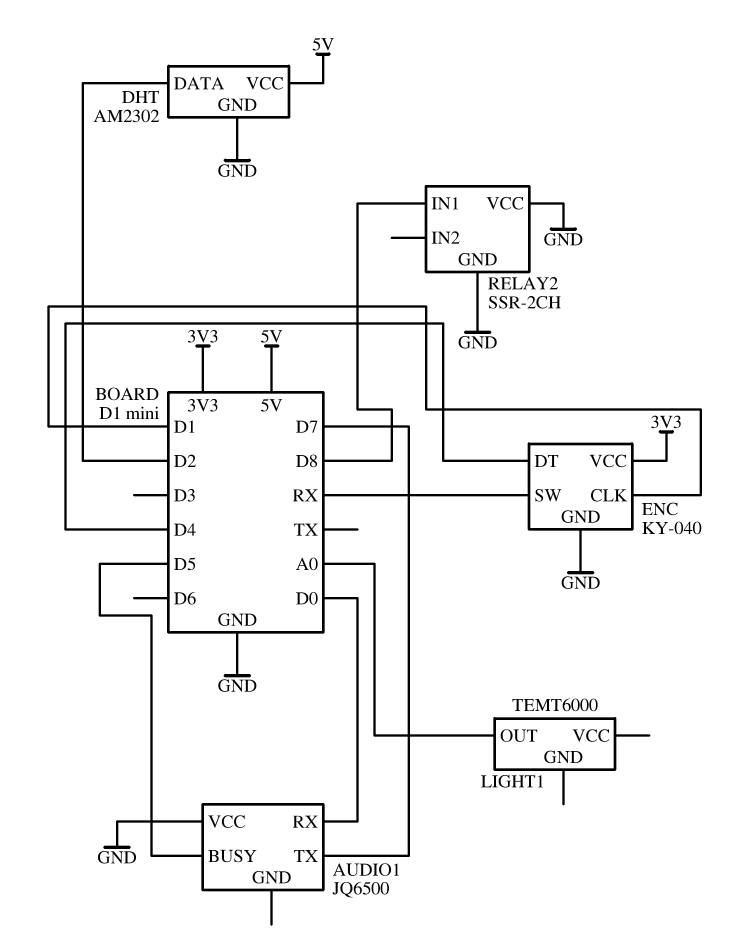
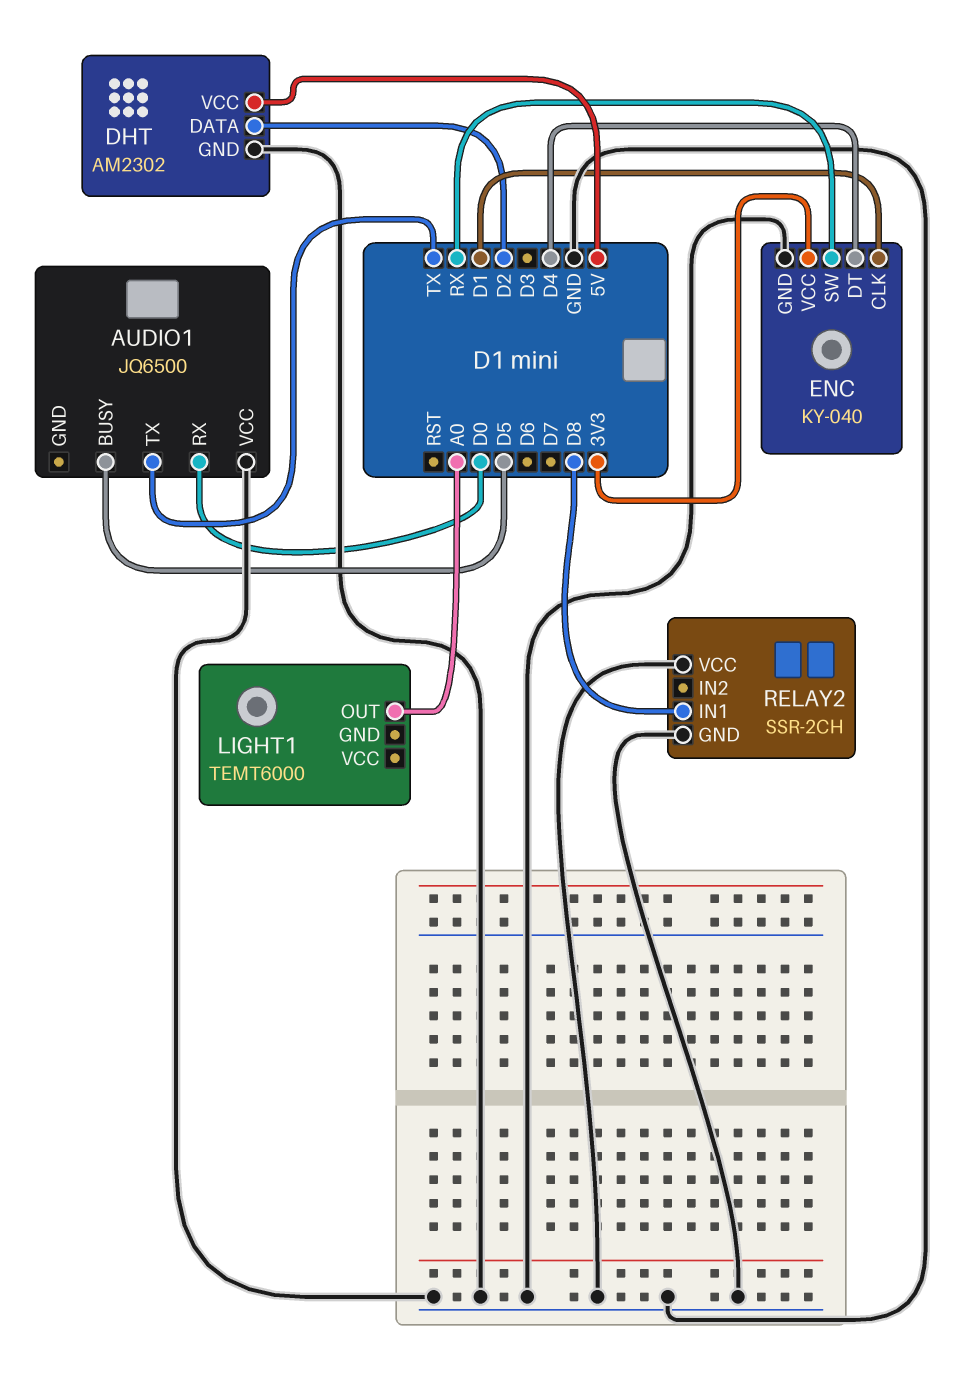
AUDIO1 pin TX: D7 -> TX

